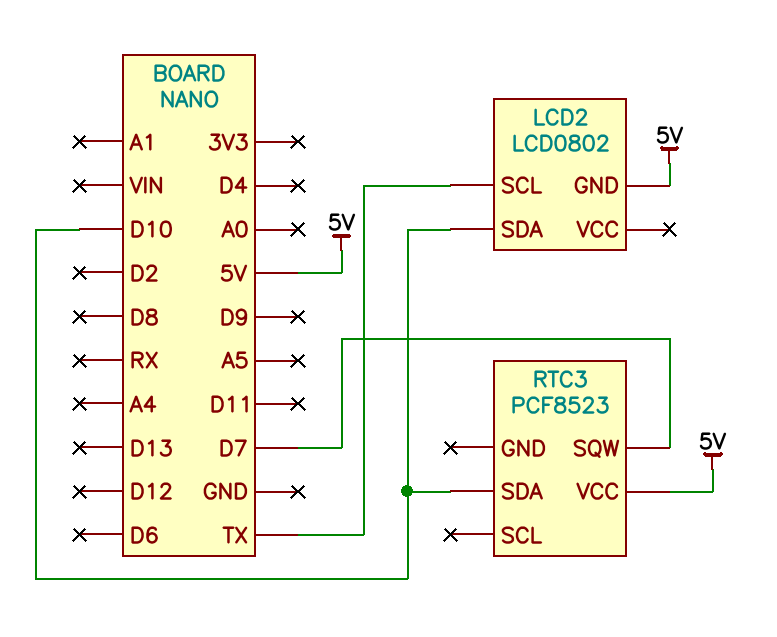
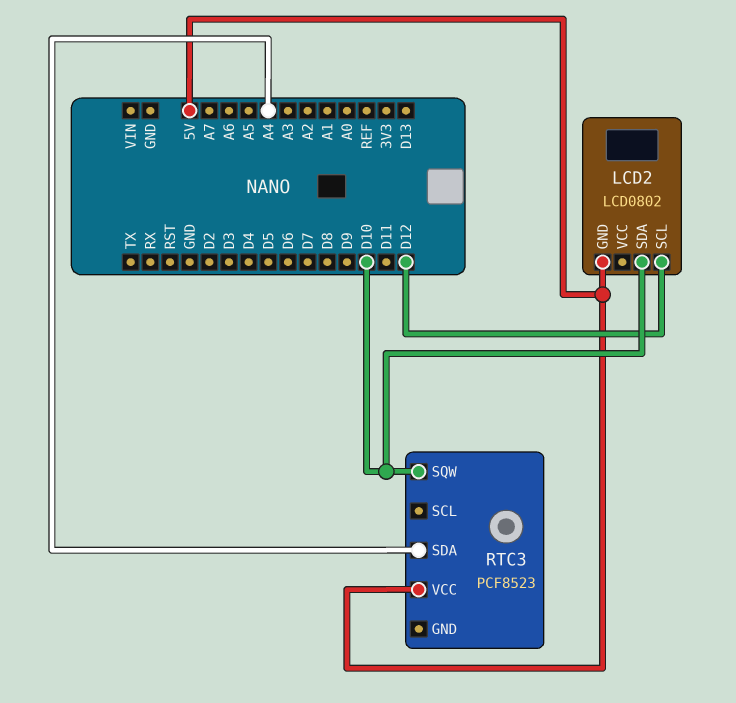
LCD2 pin SCL: TX -> D12
RTC3 pin SDA: D10 -> A4
RTC3 pin SQW: D7 -> D10

